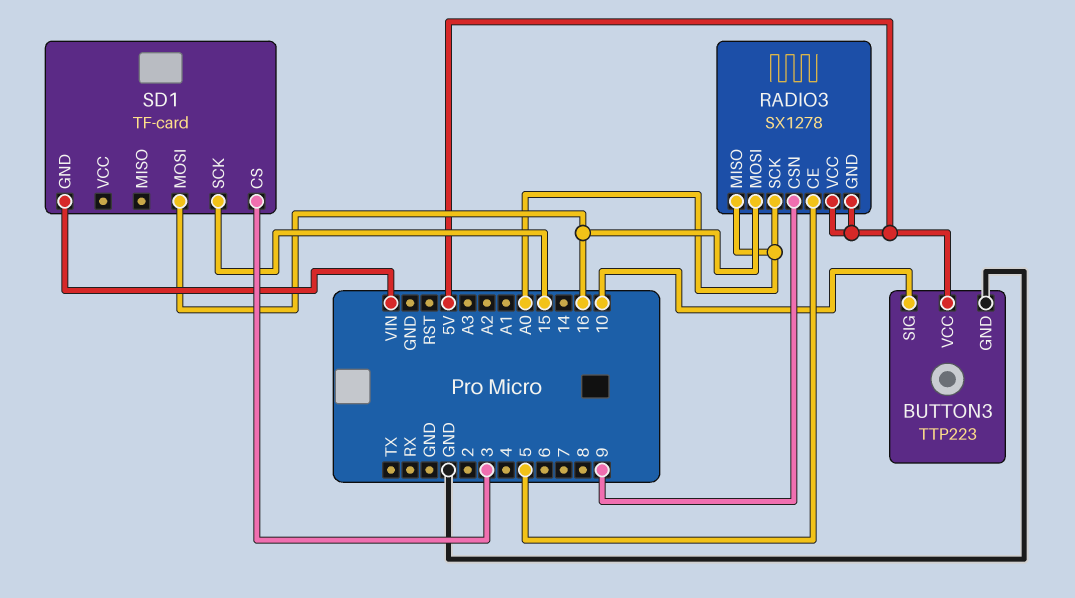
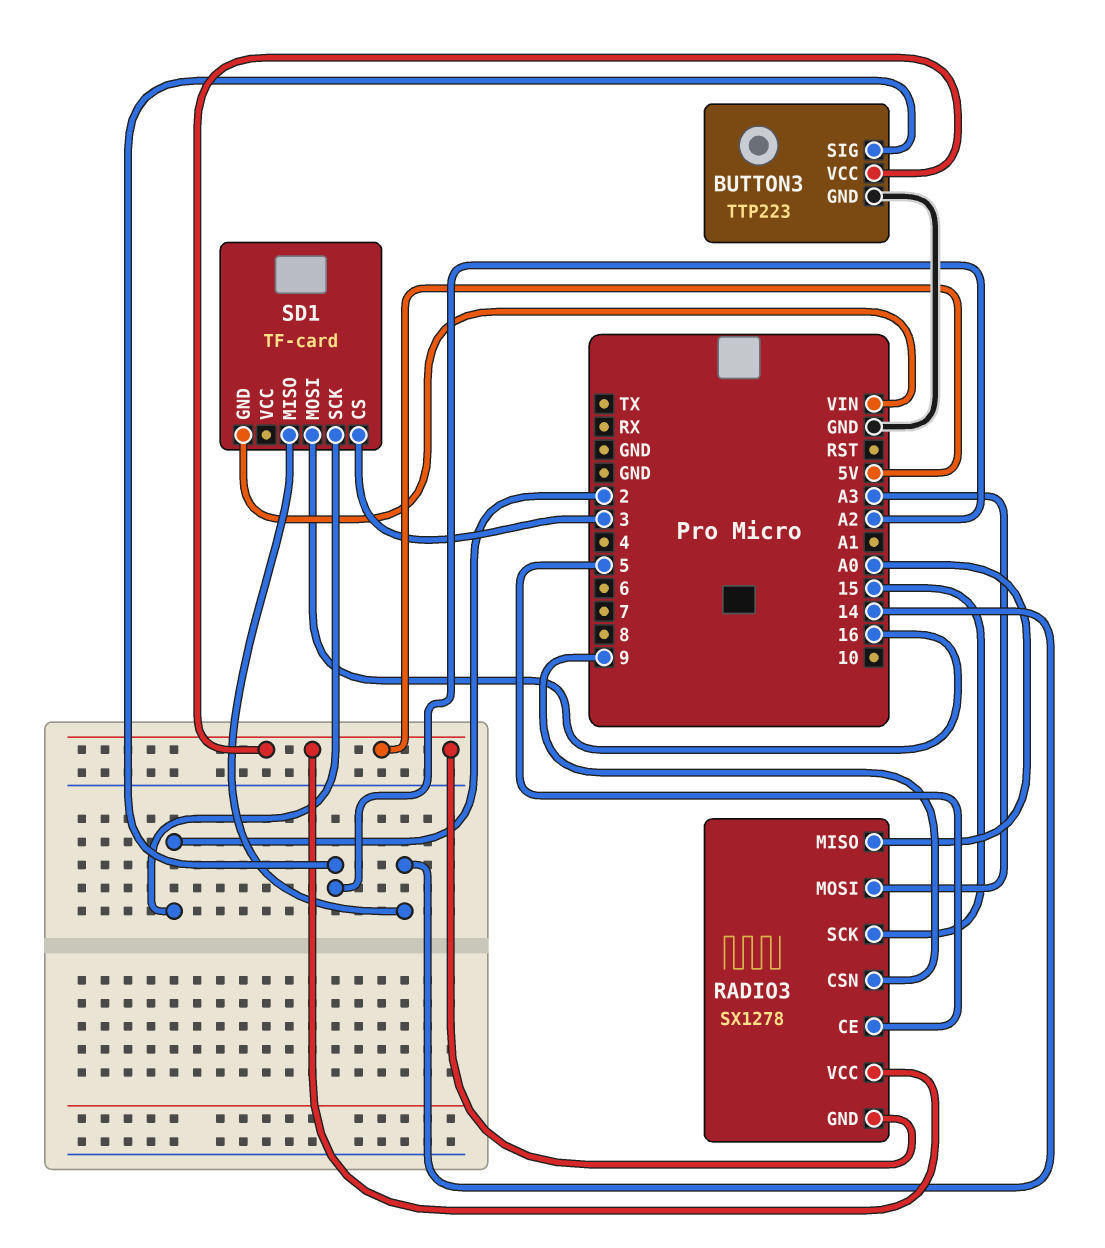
BUTTON3 pin SIG: 10 -> A2
RADIO3 pin MOSI: 16 -> A3
RADIO3 pin SCK: A0 -> 15
SD1 pin MISO: none -> 14
SD1 pin SCK: 15 -> 2

